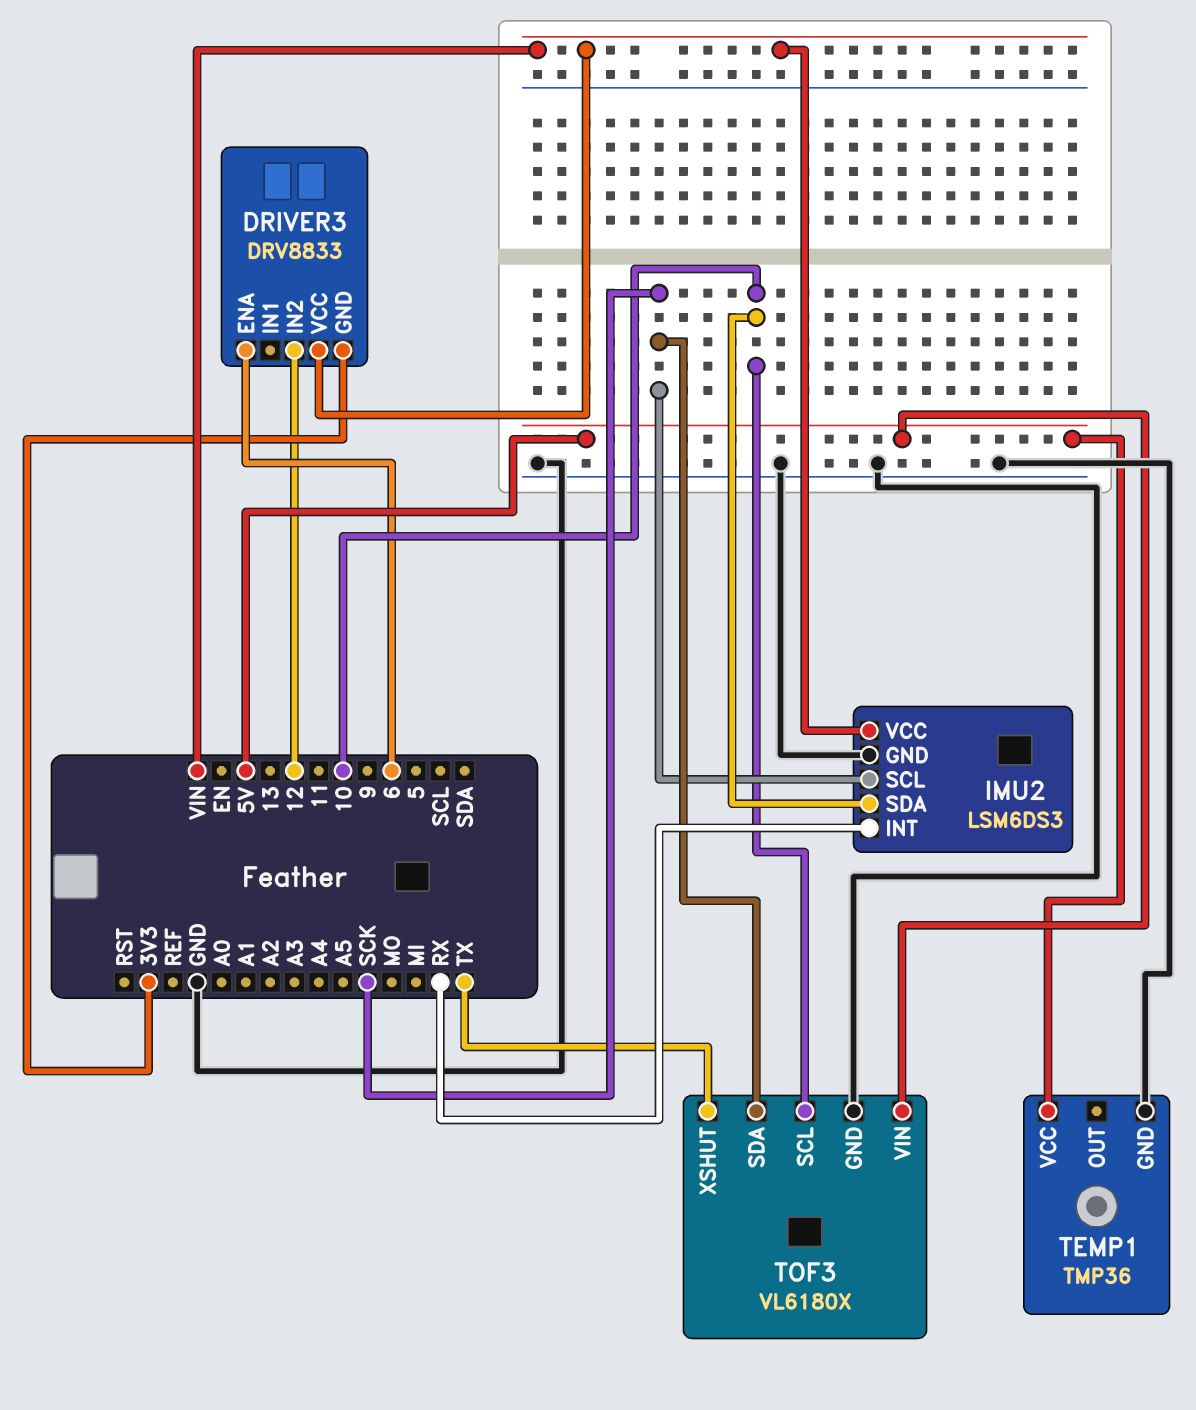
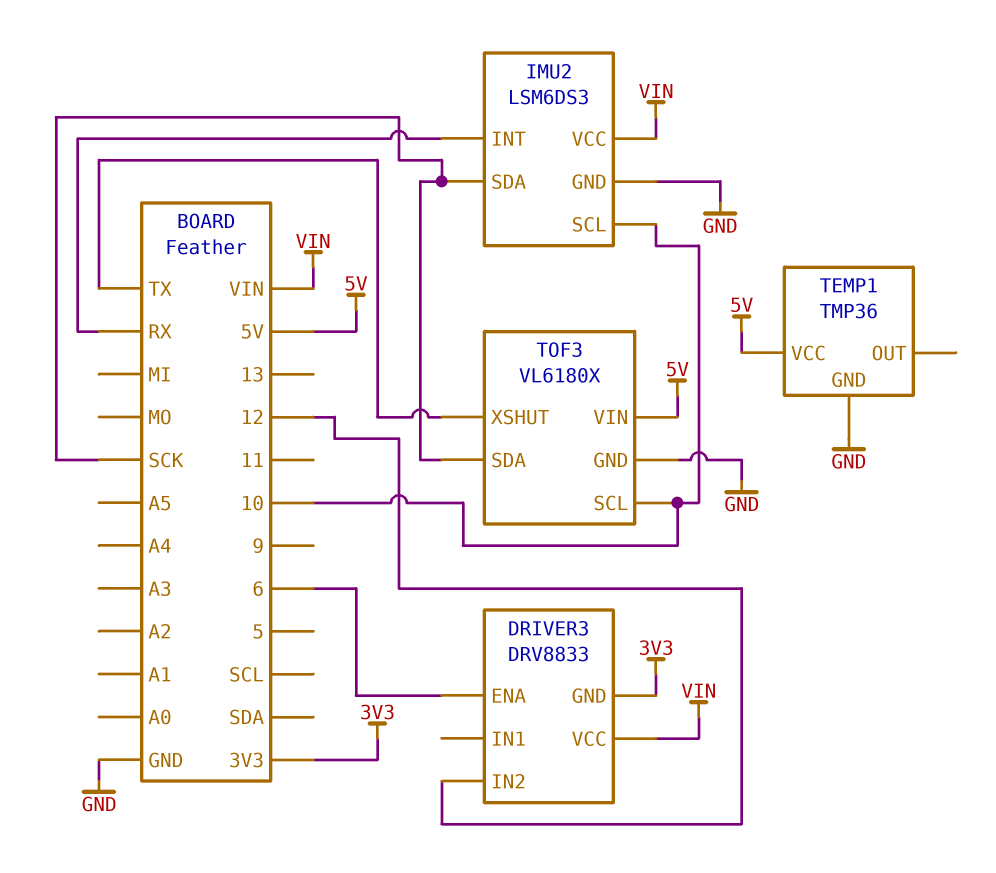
IMU2 pin SCL: SCK -> 10
IMU2 pin SDA: 10 -> SCK

